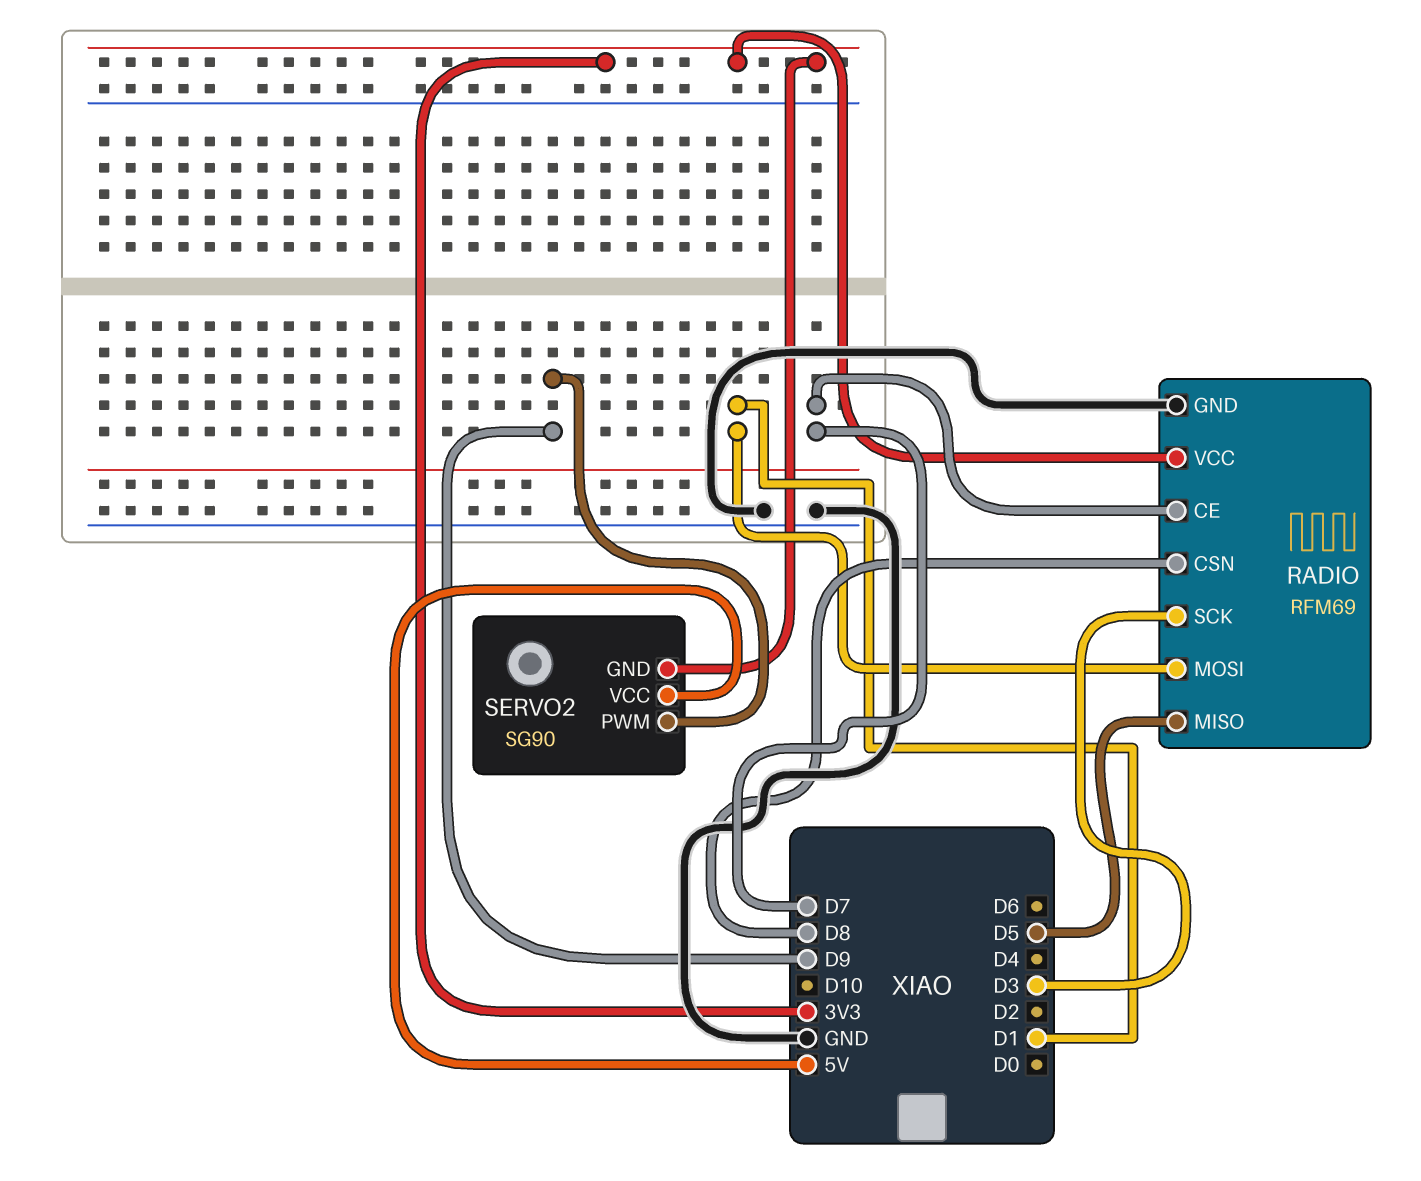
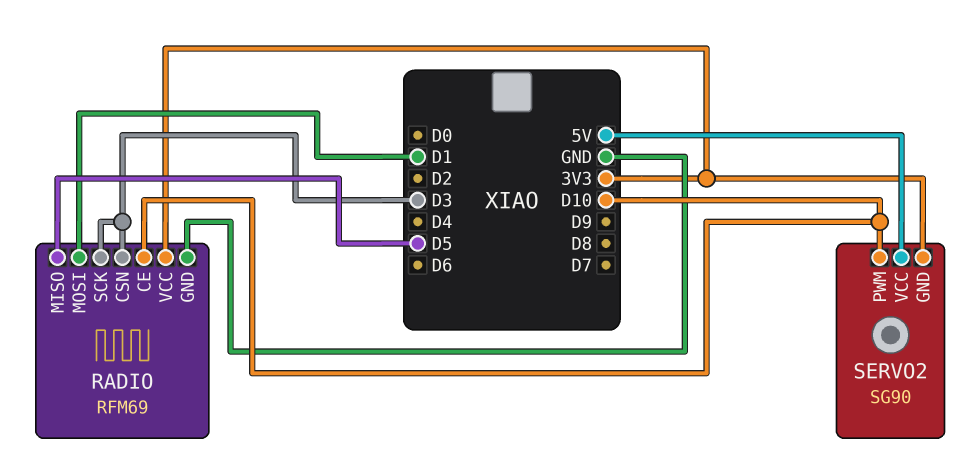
RADIO pin CE: D7 -> D10
RADIO pin CSN: D8 -> D3
SERVO2 pin PWM: D9 -> D10

